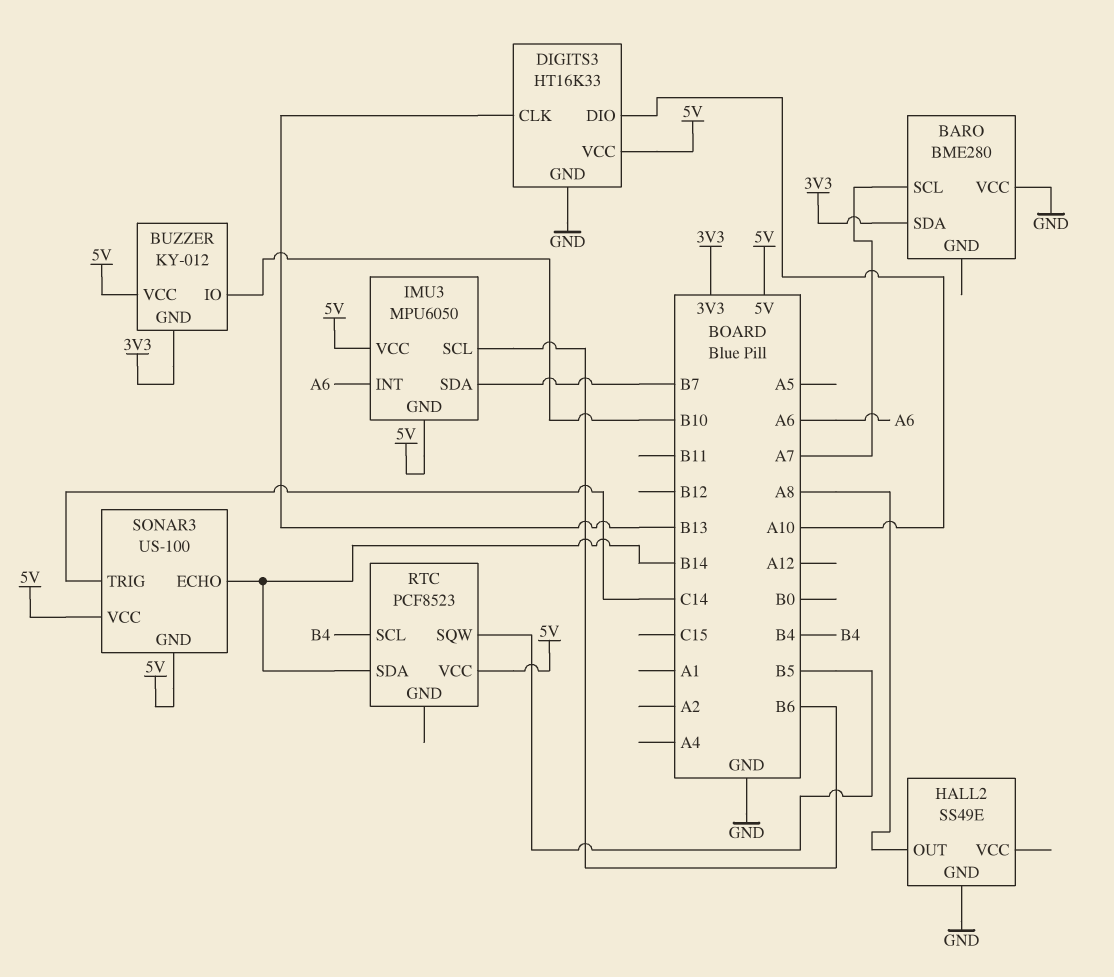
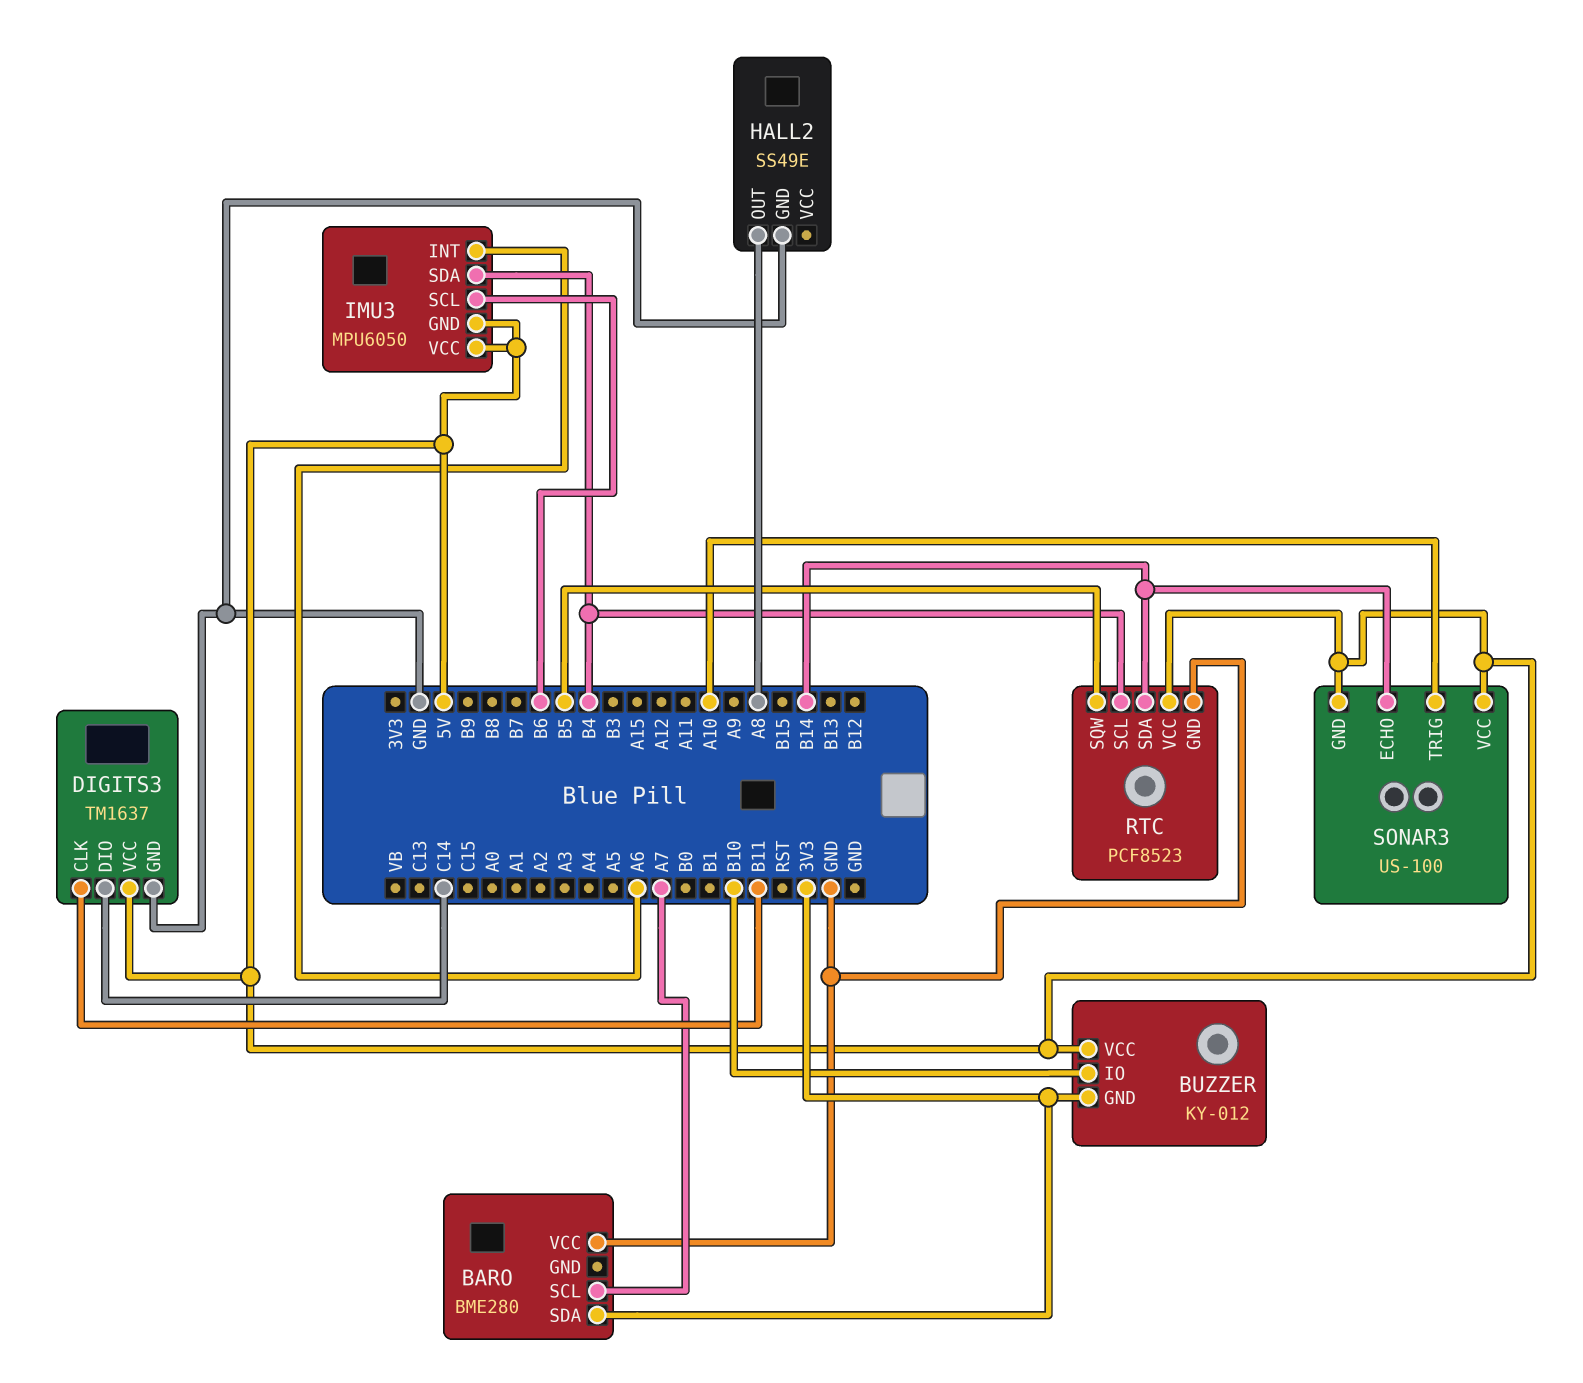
DIGITS3: HT16K33 -> TM1637
DIGITS3 pin CLK: B13 -> B11
DIGITS3 pin DIO: A10 -> C14
IMU3 pin SDA: B7 -> B4
RTC pin GND: none -> GND
SONAR3 pin TRIG: C14 -> A10

